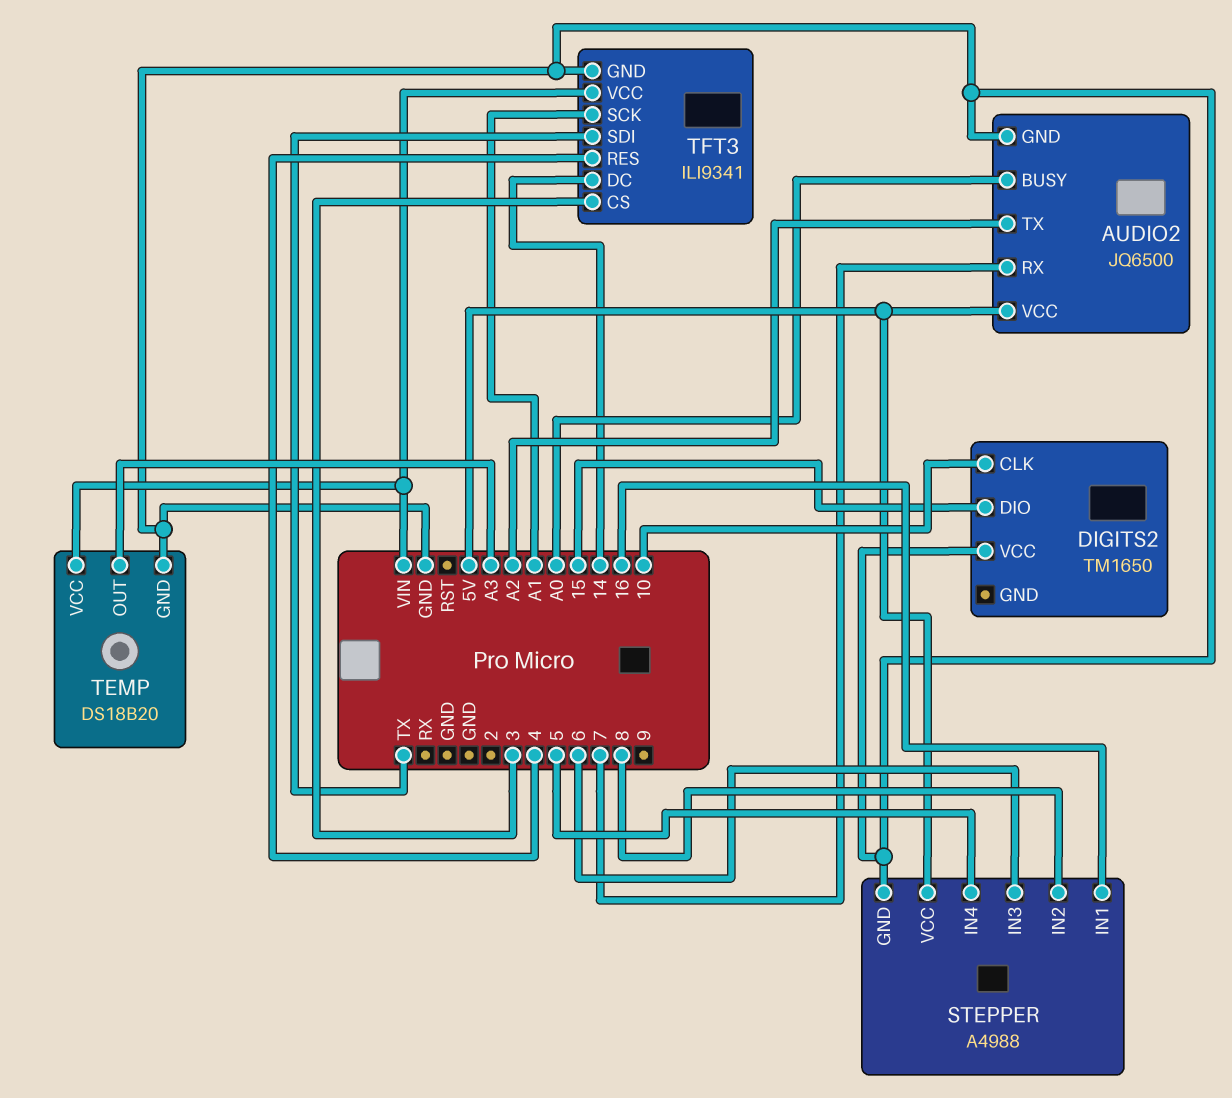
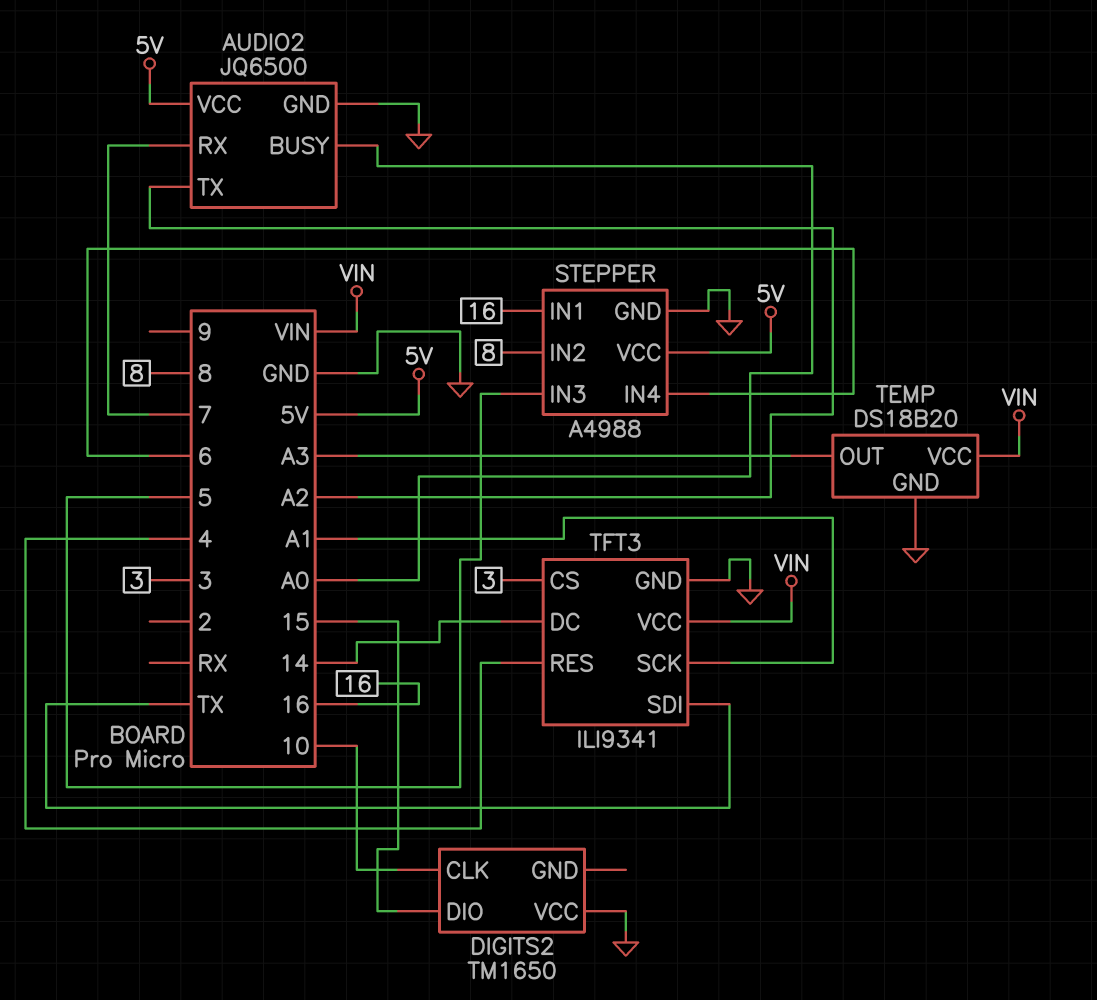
STEPPER pin IN3: 6 -> 5
STEPPER pin IN4: 5 -> 6

